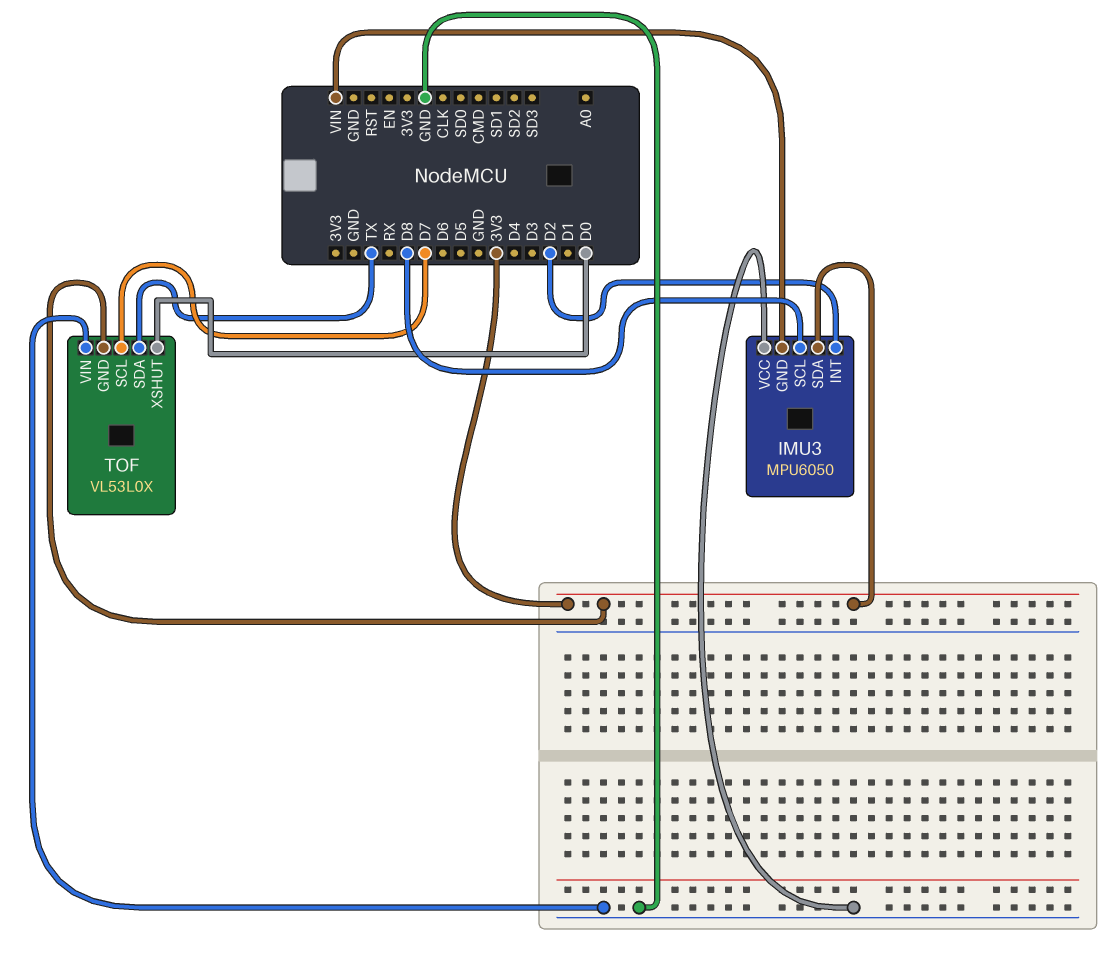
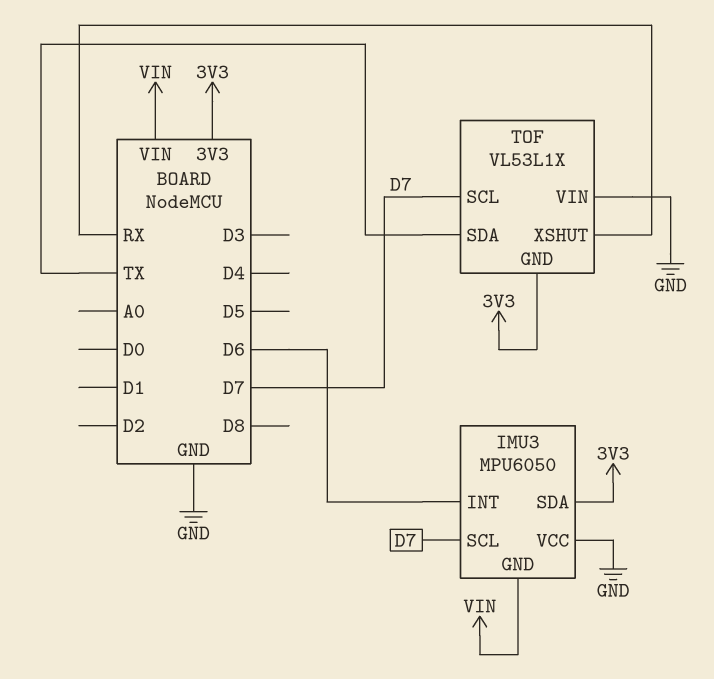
IMU3 pin INT: D2 -> D6
IMU3 pin SCL: D8 -> D7
TOF: VL53L0X -> VL53L1X
TOF pin XSHUT: D0 -> RX

